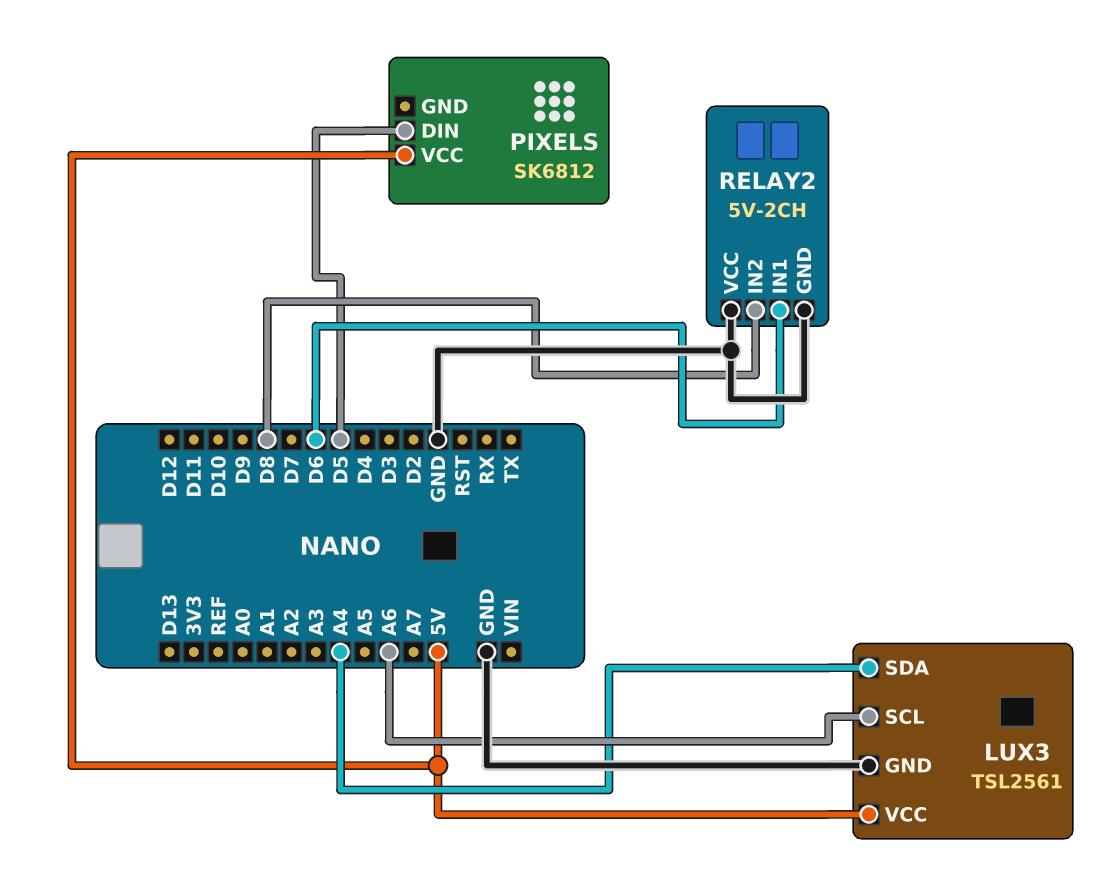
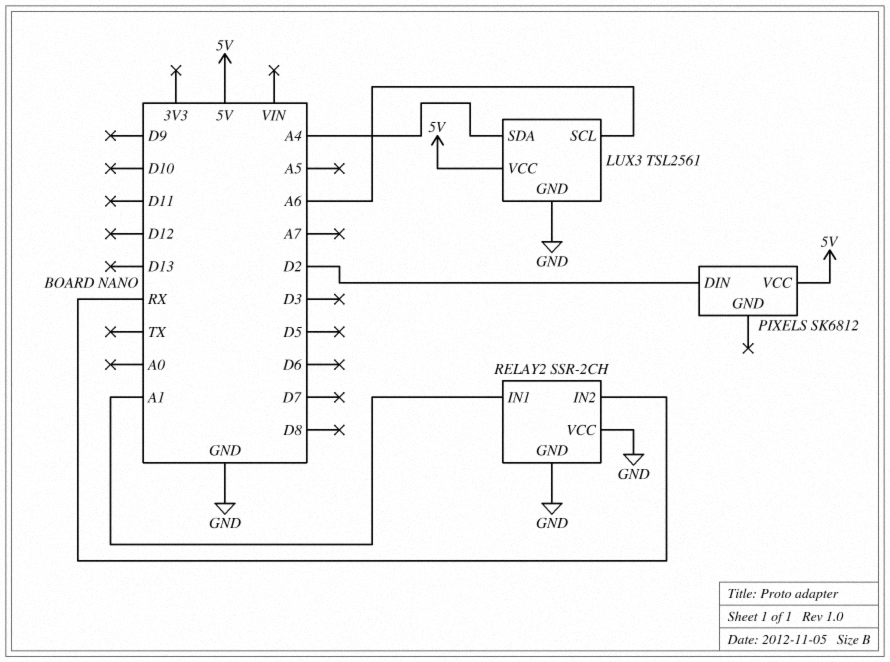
PIXELS pin DIN: D5 -> D2
RELAY2: 5V-2CH -> SSR-2CH
RELAY2 pin IN1: D6 -> A1
RELAY2 pin IN2: D8 -> RX

